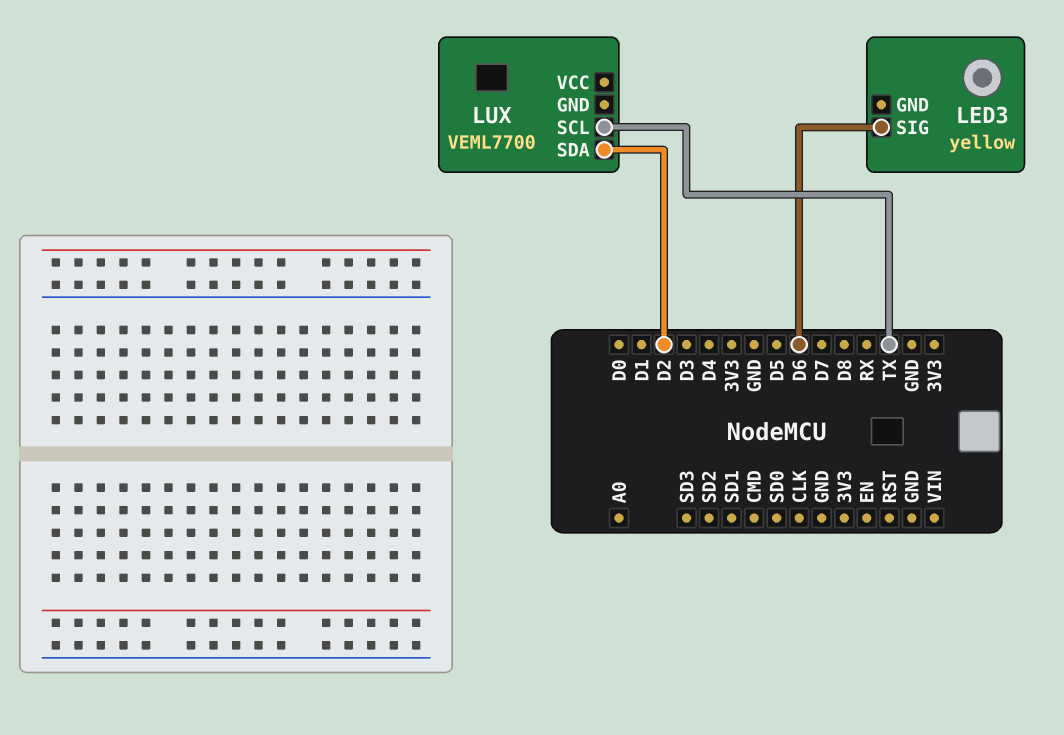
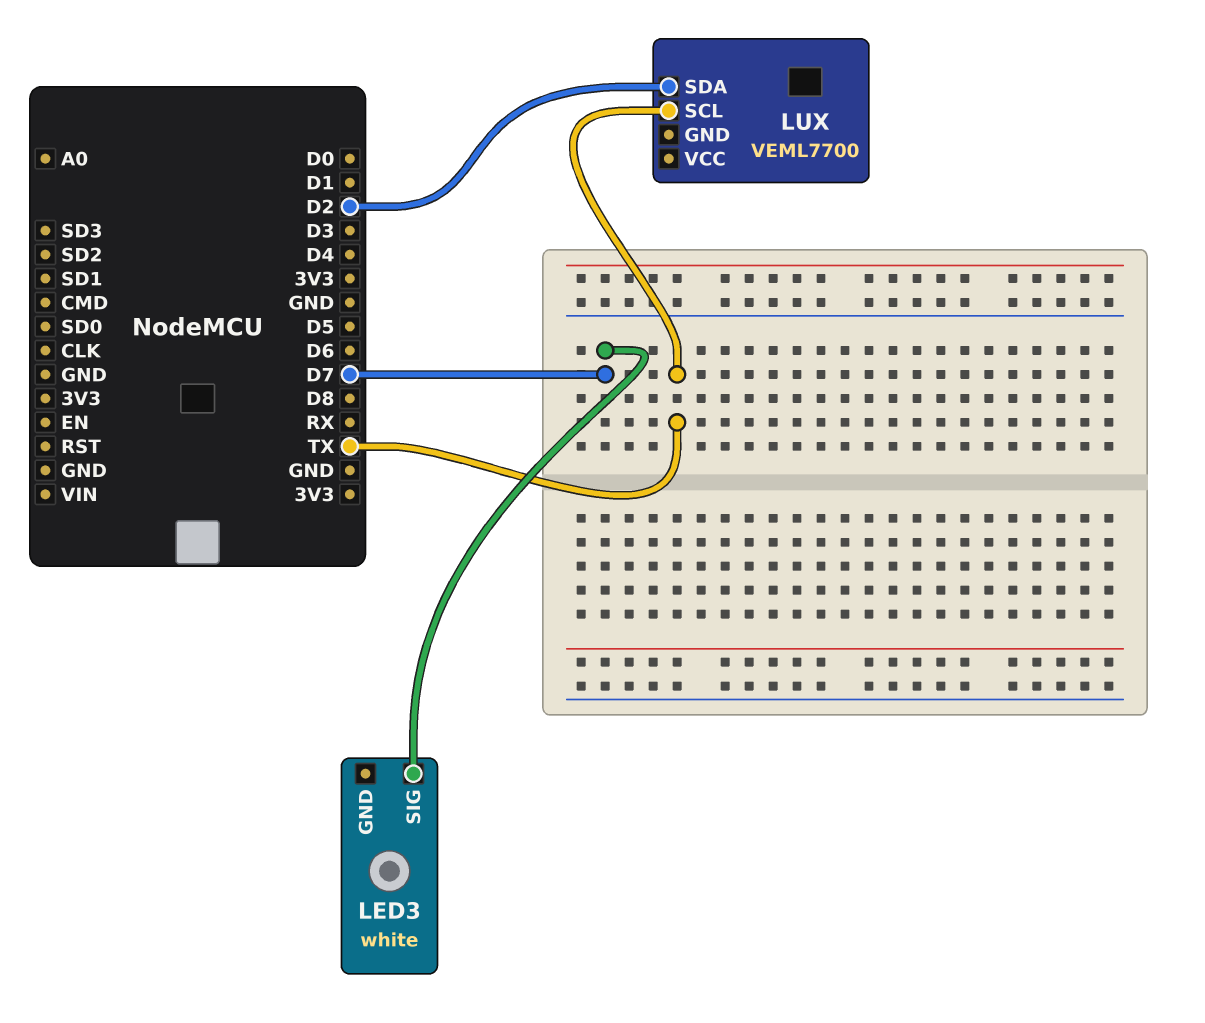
LED3: yellow -> white
LED3 pin SIG: D6 -> D7

